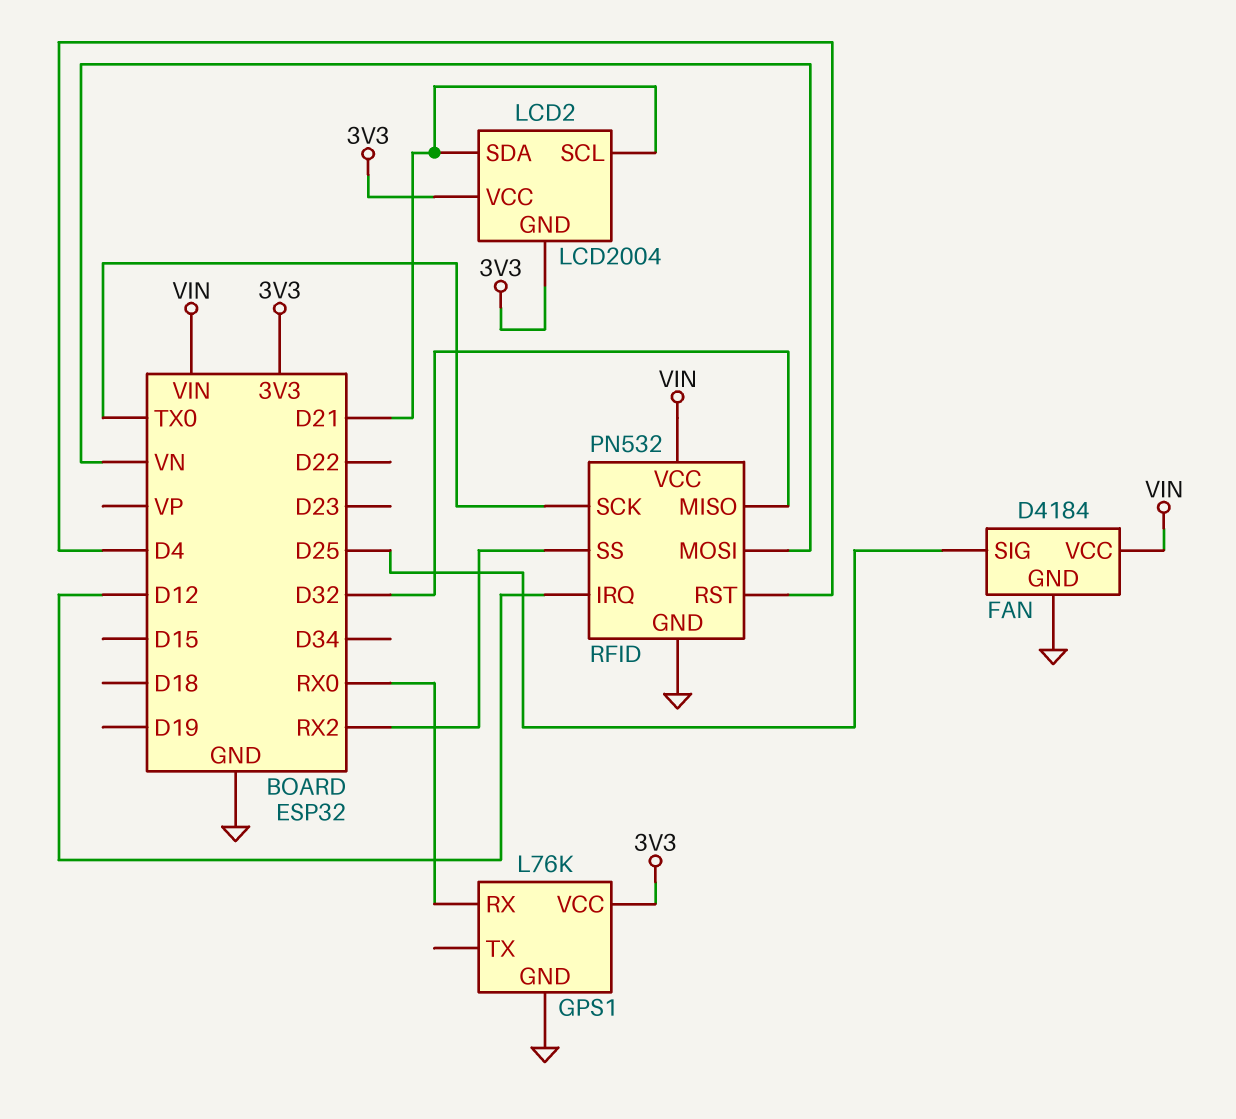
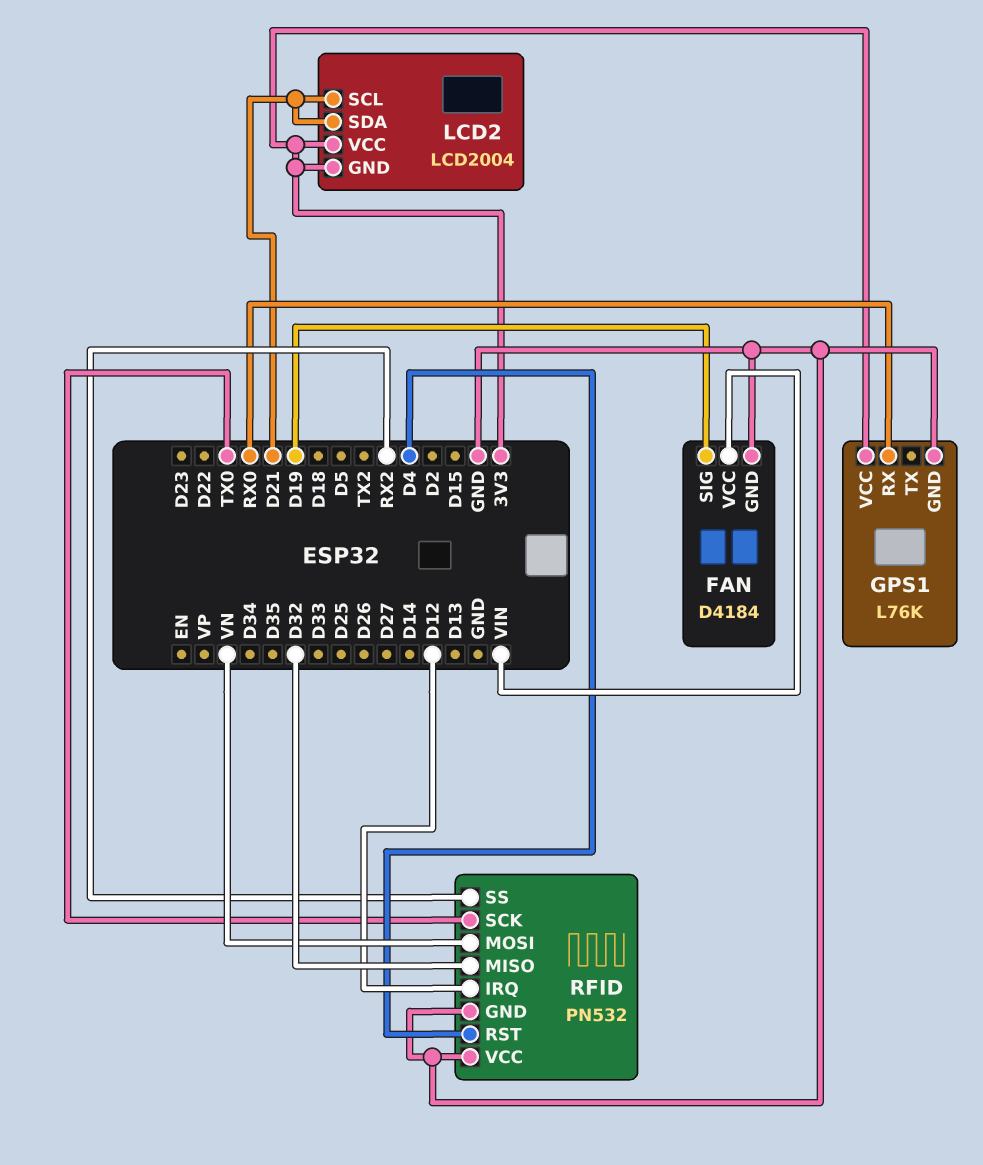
FAN pin SIG: D25 -> D19
RFID pin VCC: VIN -> GND

